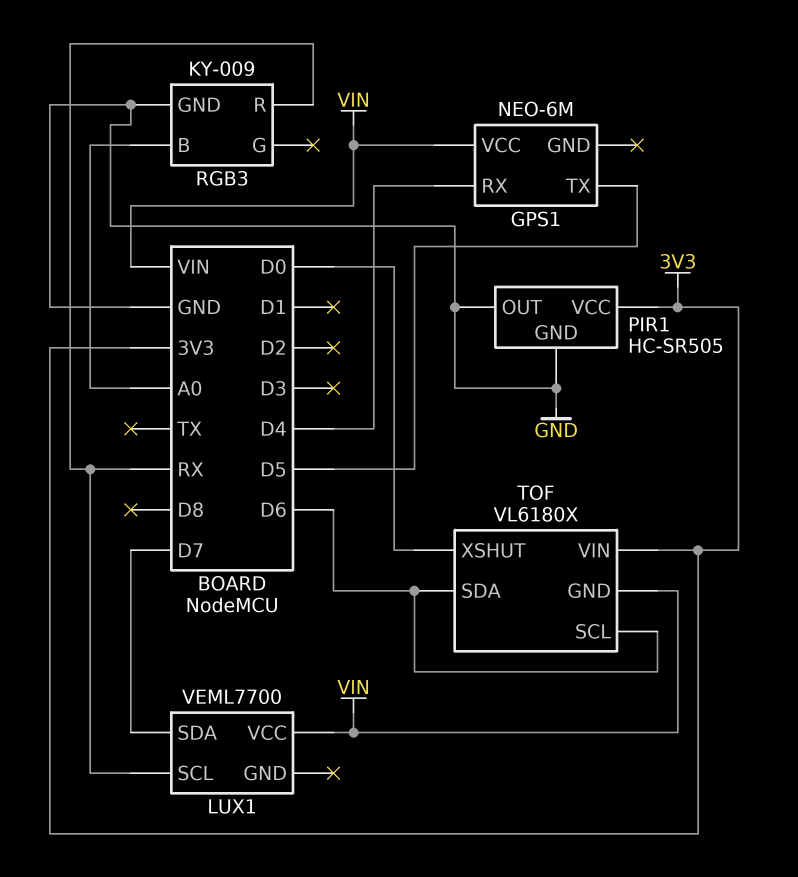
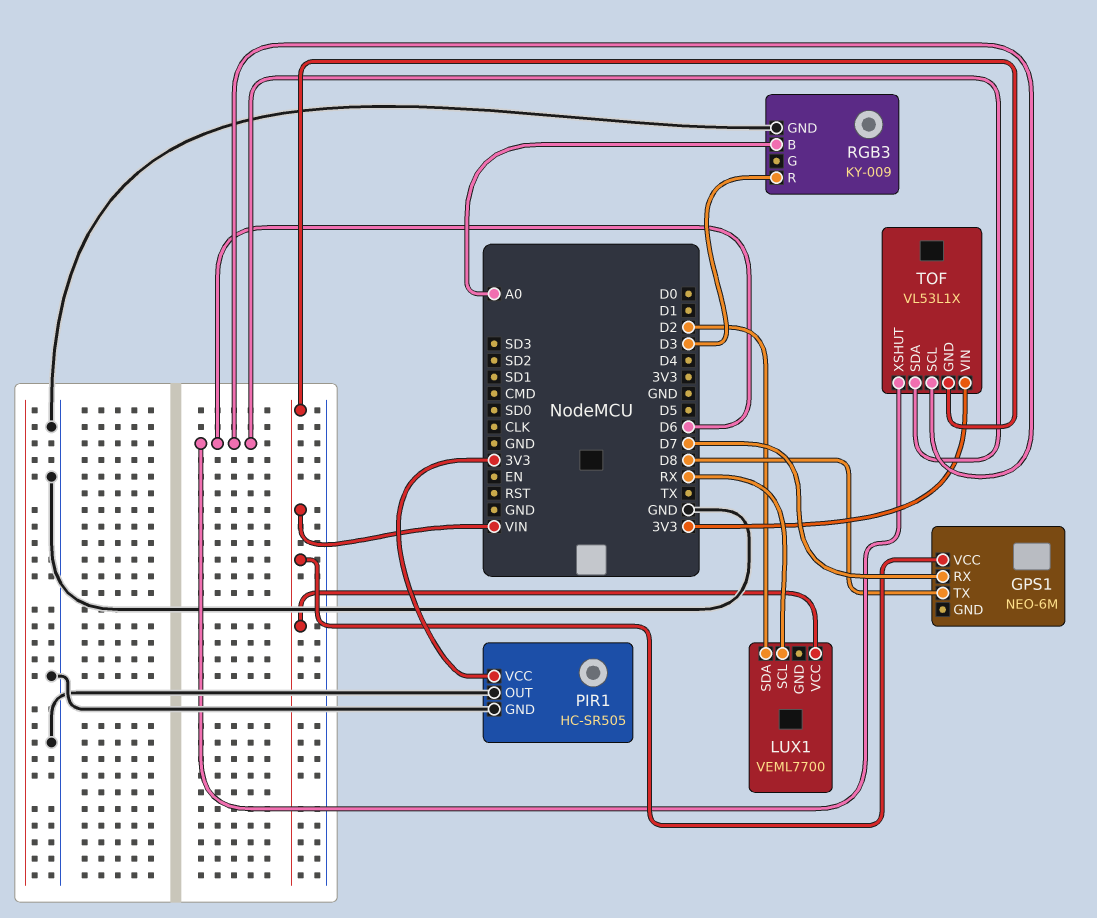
GPS1 pin RX: D4 -> D7
GPS1 pin TX: D5 -> D8
LUX1 pin SDA: D7 -> D2
RGB3 pin R: RX -> D3
TOF: VL6180X -> VL53L1X
TOF pin XSHUT: D0 -> D6

